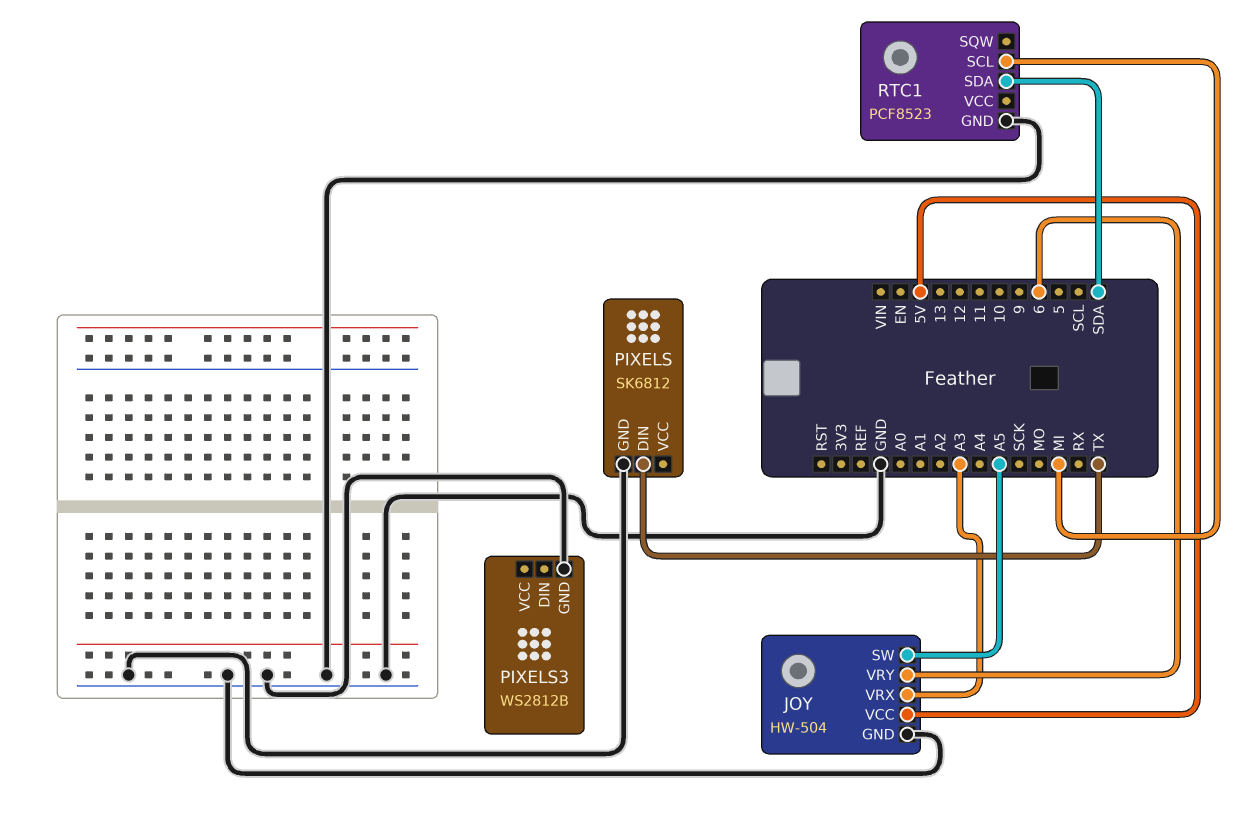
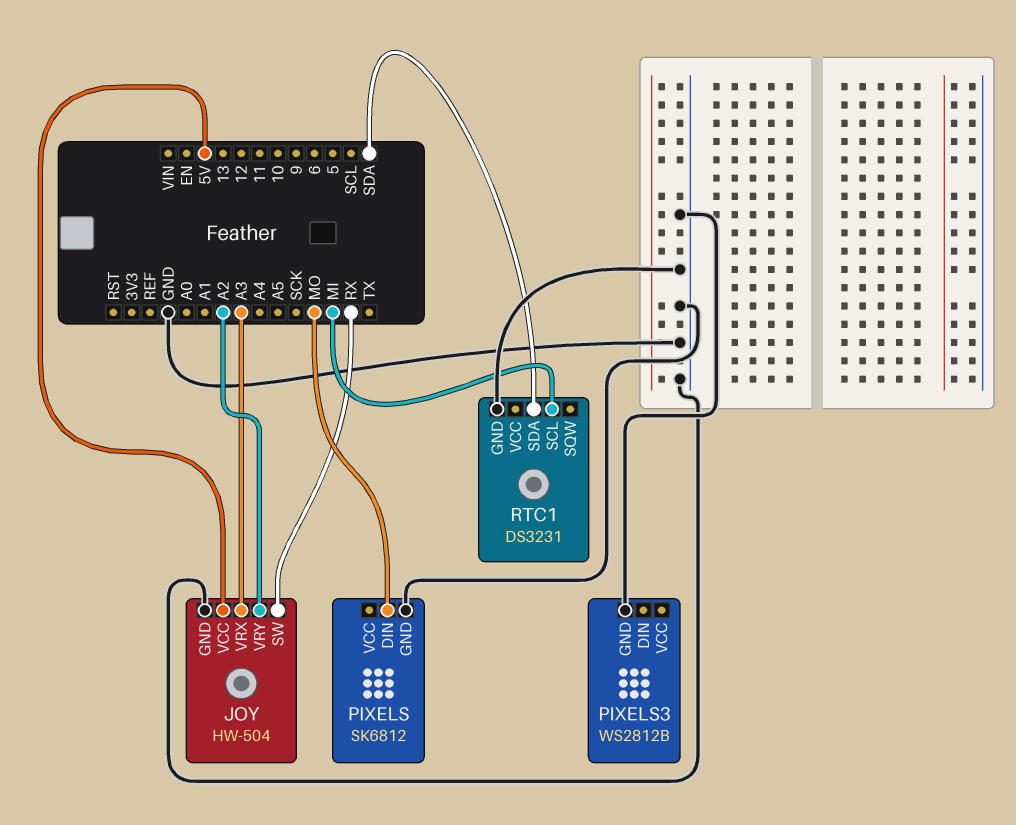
JOY pin SW: A5 -> RX
JOY pin VRY: 6 -> A2
PIXELS pin DIN: TX -> MO
RTC1: PCF8523 -> DS3231

